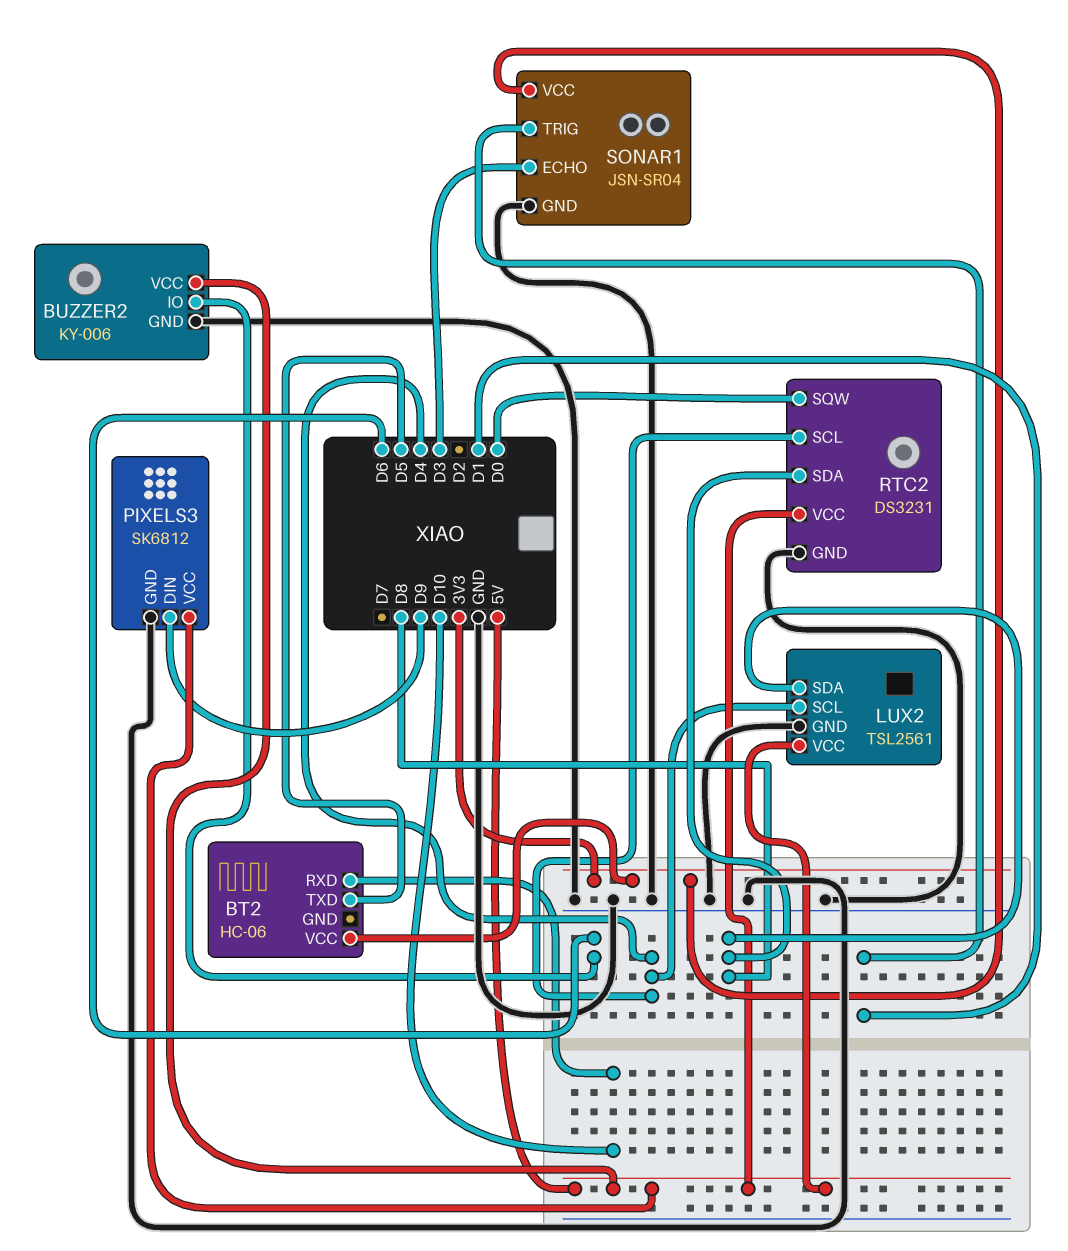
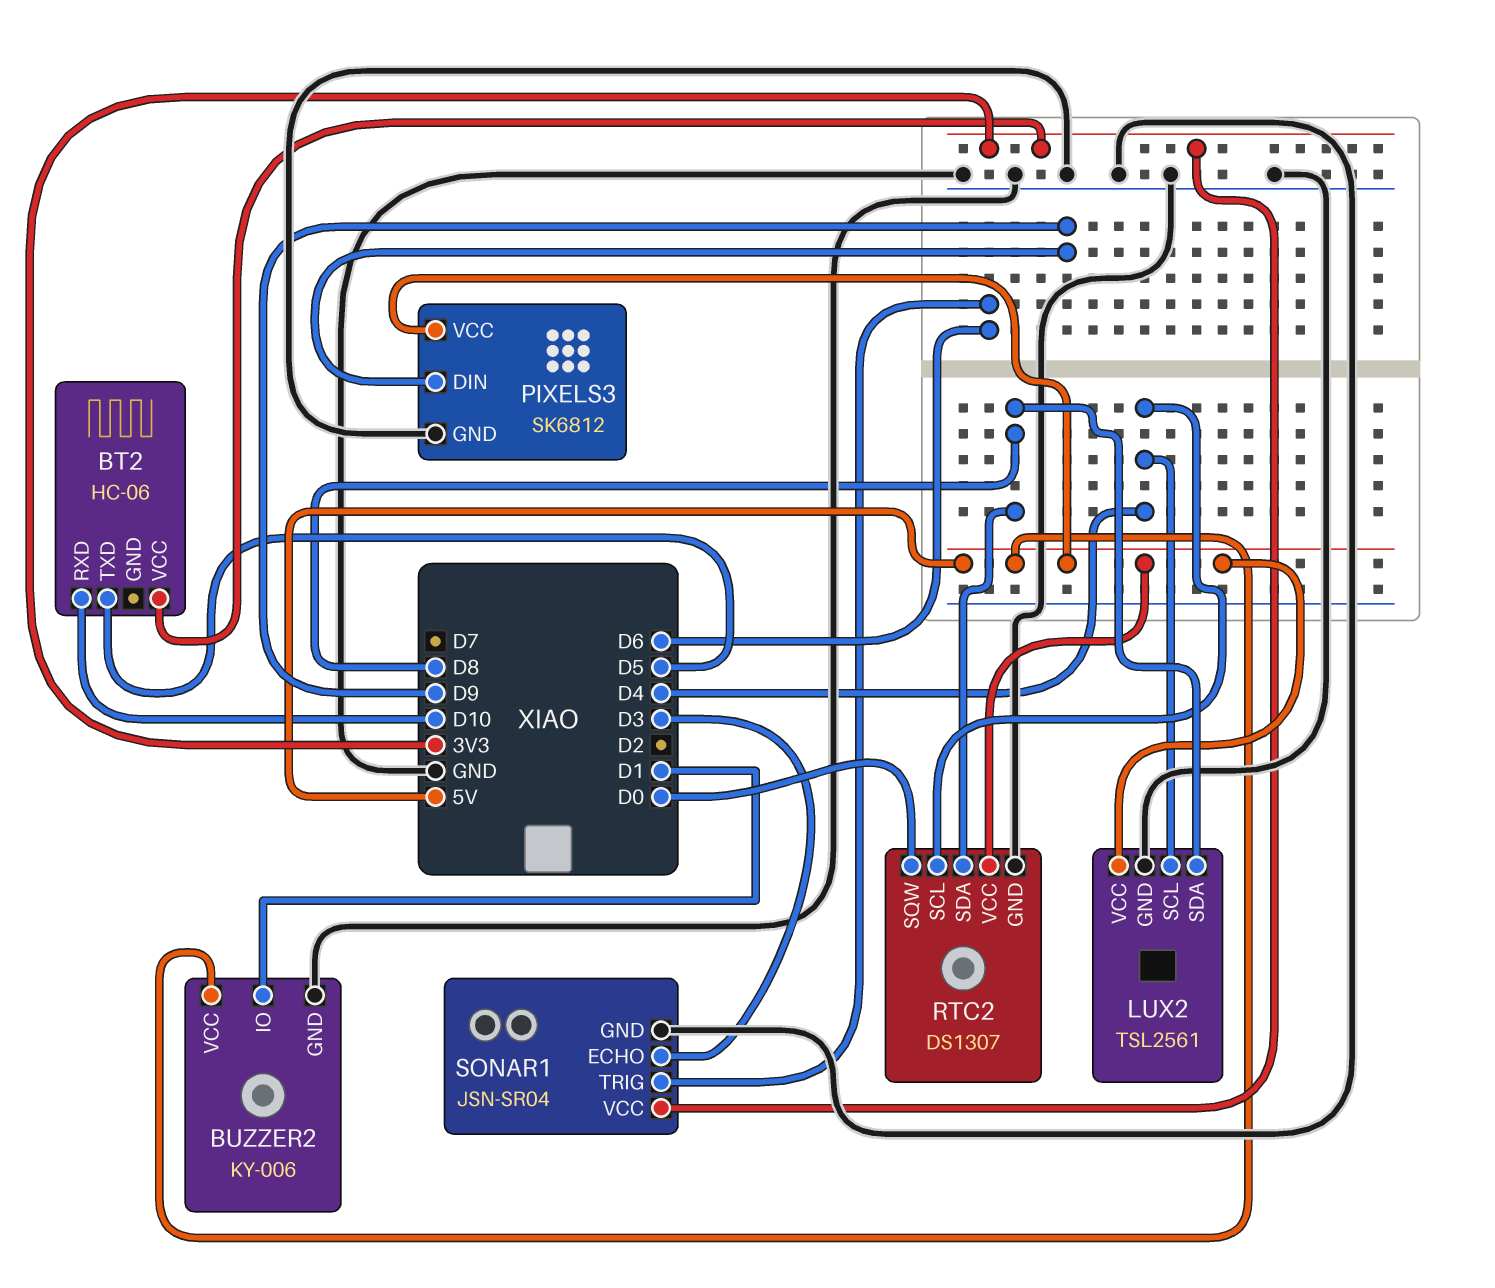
BUZZER2 pin IO: D6 -> D1
RTC2: DS3231 -> DS1307
SONAR1 pin TRIG: D1 -> D6

